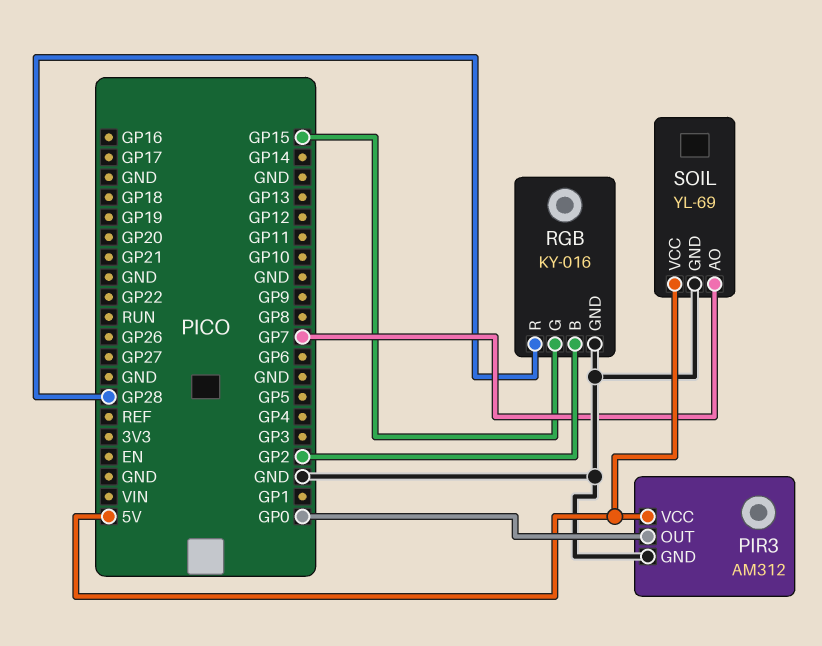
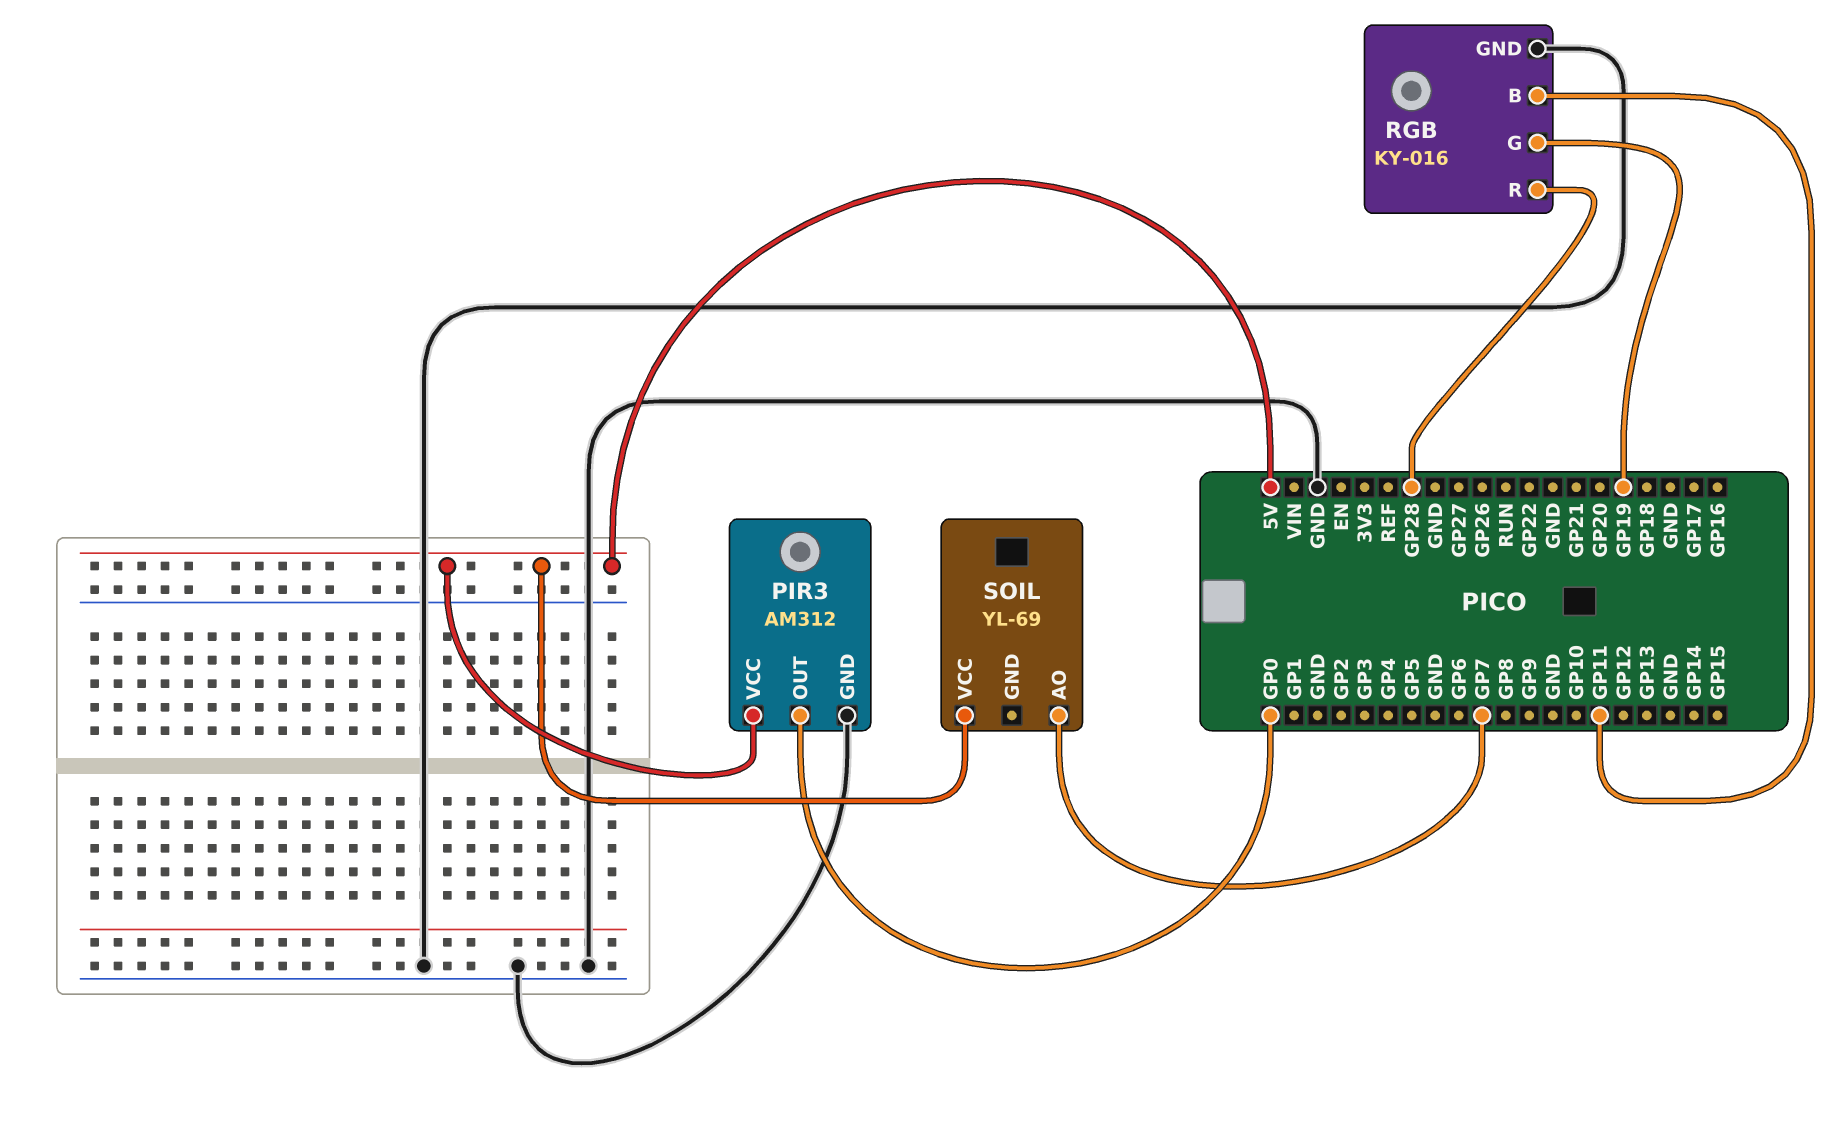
RGB pin B: GP2 -> GP11
RGB pin G: GP15 -> GP19
SOIL pin GND: GND -> none

